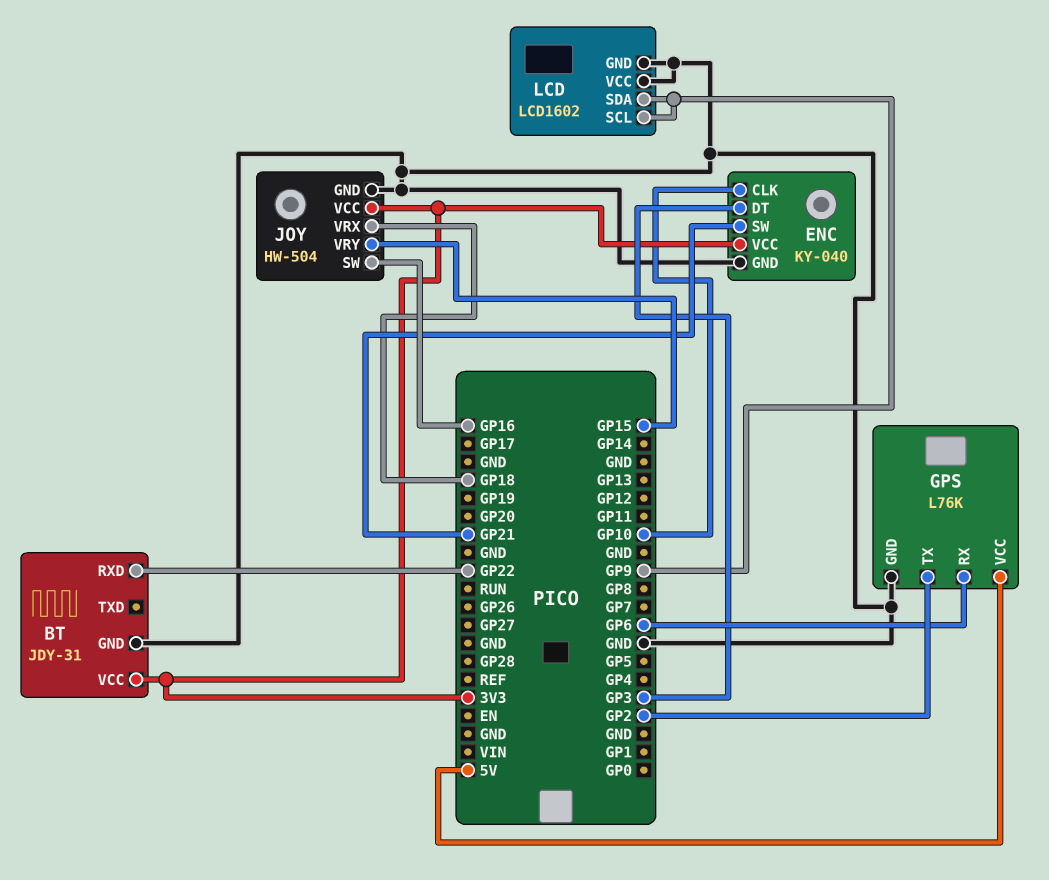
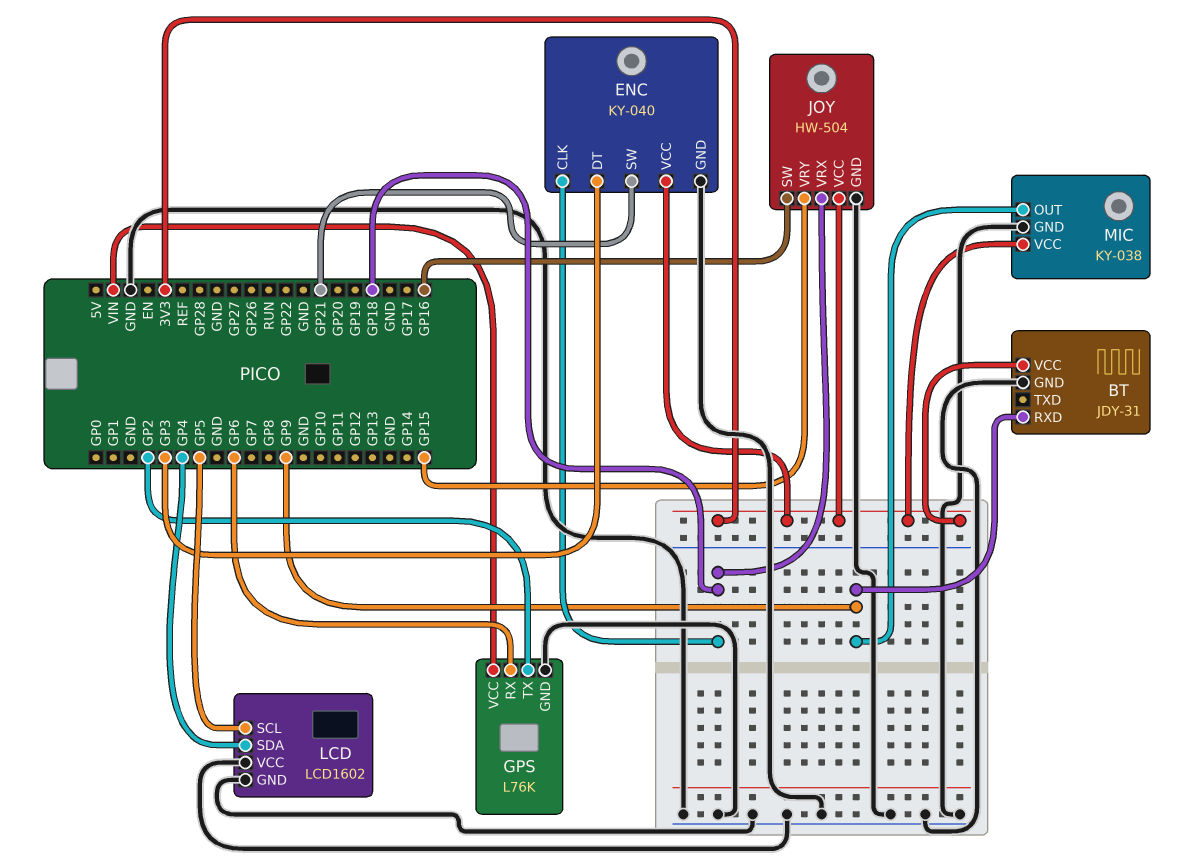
BT pin RXD: GP22 -> GP9
ENC pin CLK: GP10 -> GP18
GPS pin VCC: 5V -> VIN
LCD pin SCL: GP9 -> GP5
LCD pin SDA: GP9 -> GP4
MIC: none -> KY-038
MIC pin GND: none -> GND
MIC pin OUT: none -> GP9
MIC pin VCC: none -> 3V3

